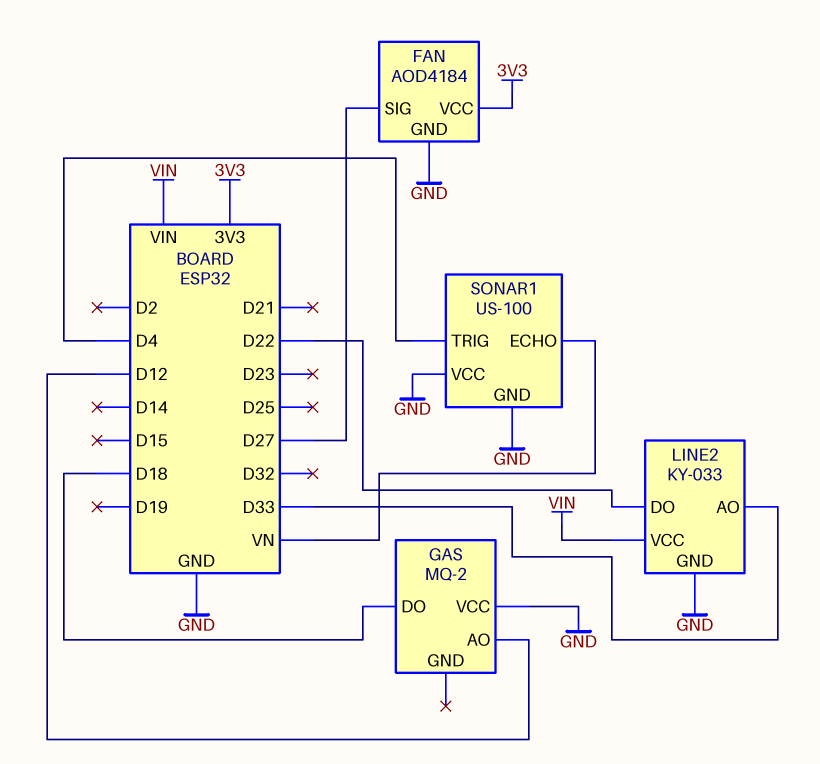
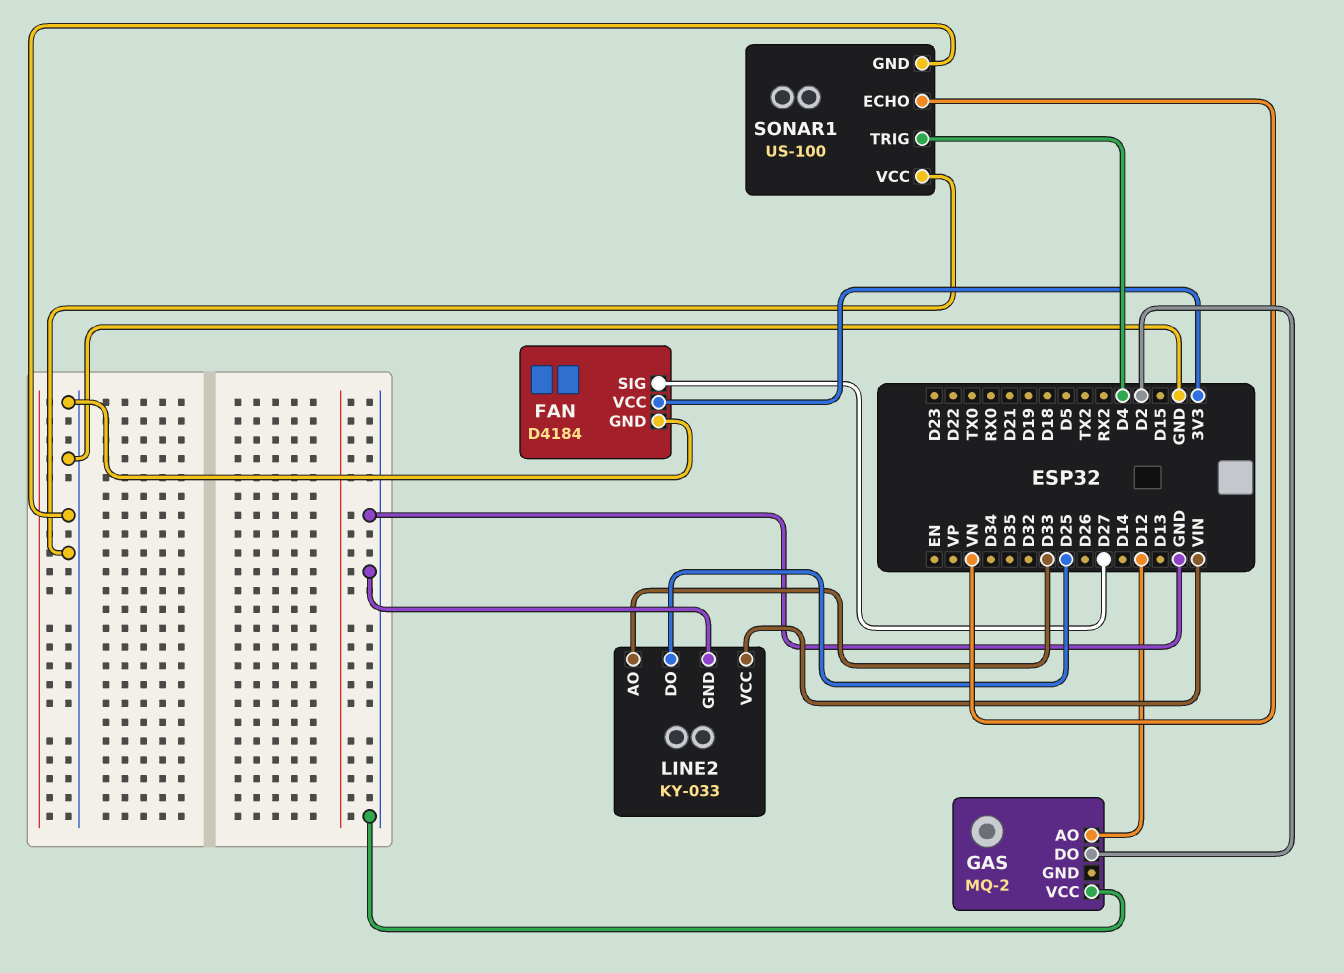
FAN: AOD4184 -> D4184
GAS pin DO: D18 -> D2
LINE2 pin DO: D22 -> D25

